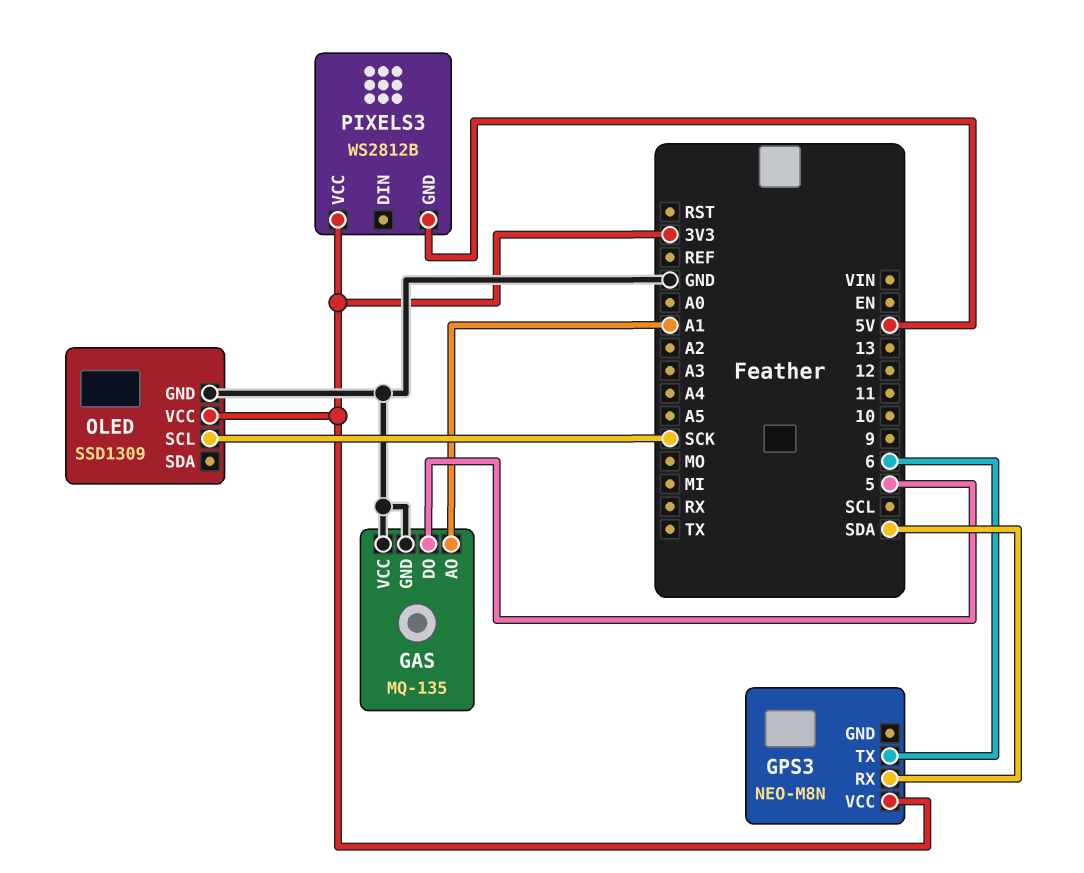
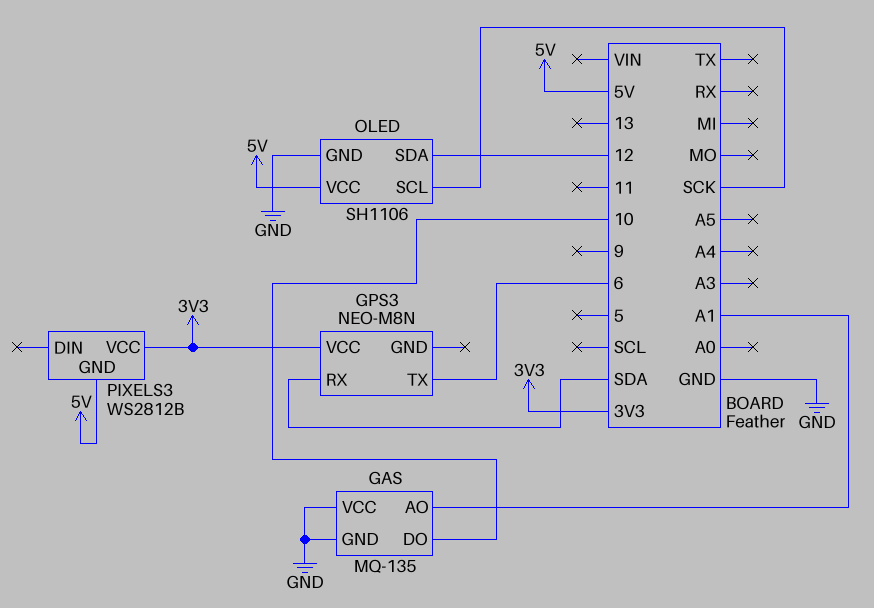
GAS pin DO: 5 -> 10
OLED: SSD1309 -> SH1106
OLED pin SDA: none -> 12
OLED pin VCC: 3V3 -> 5V

